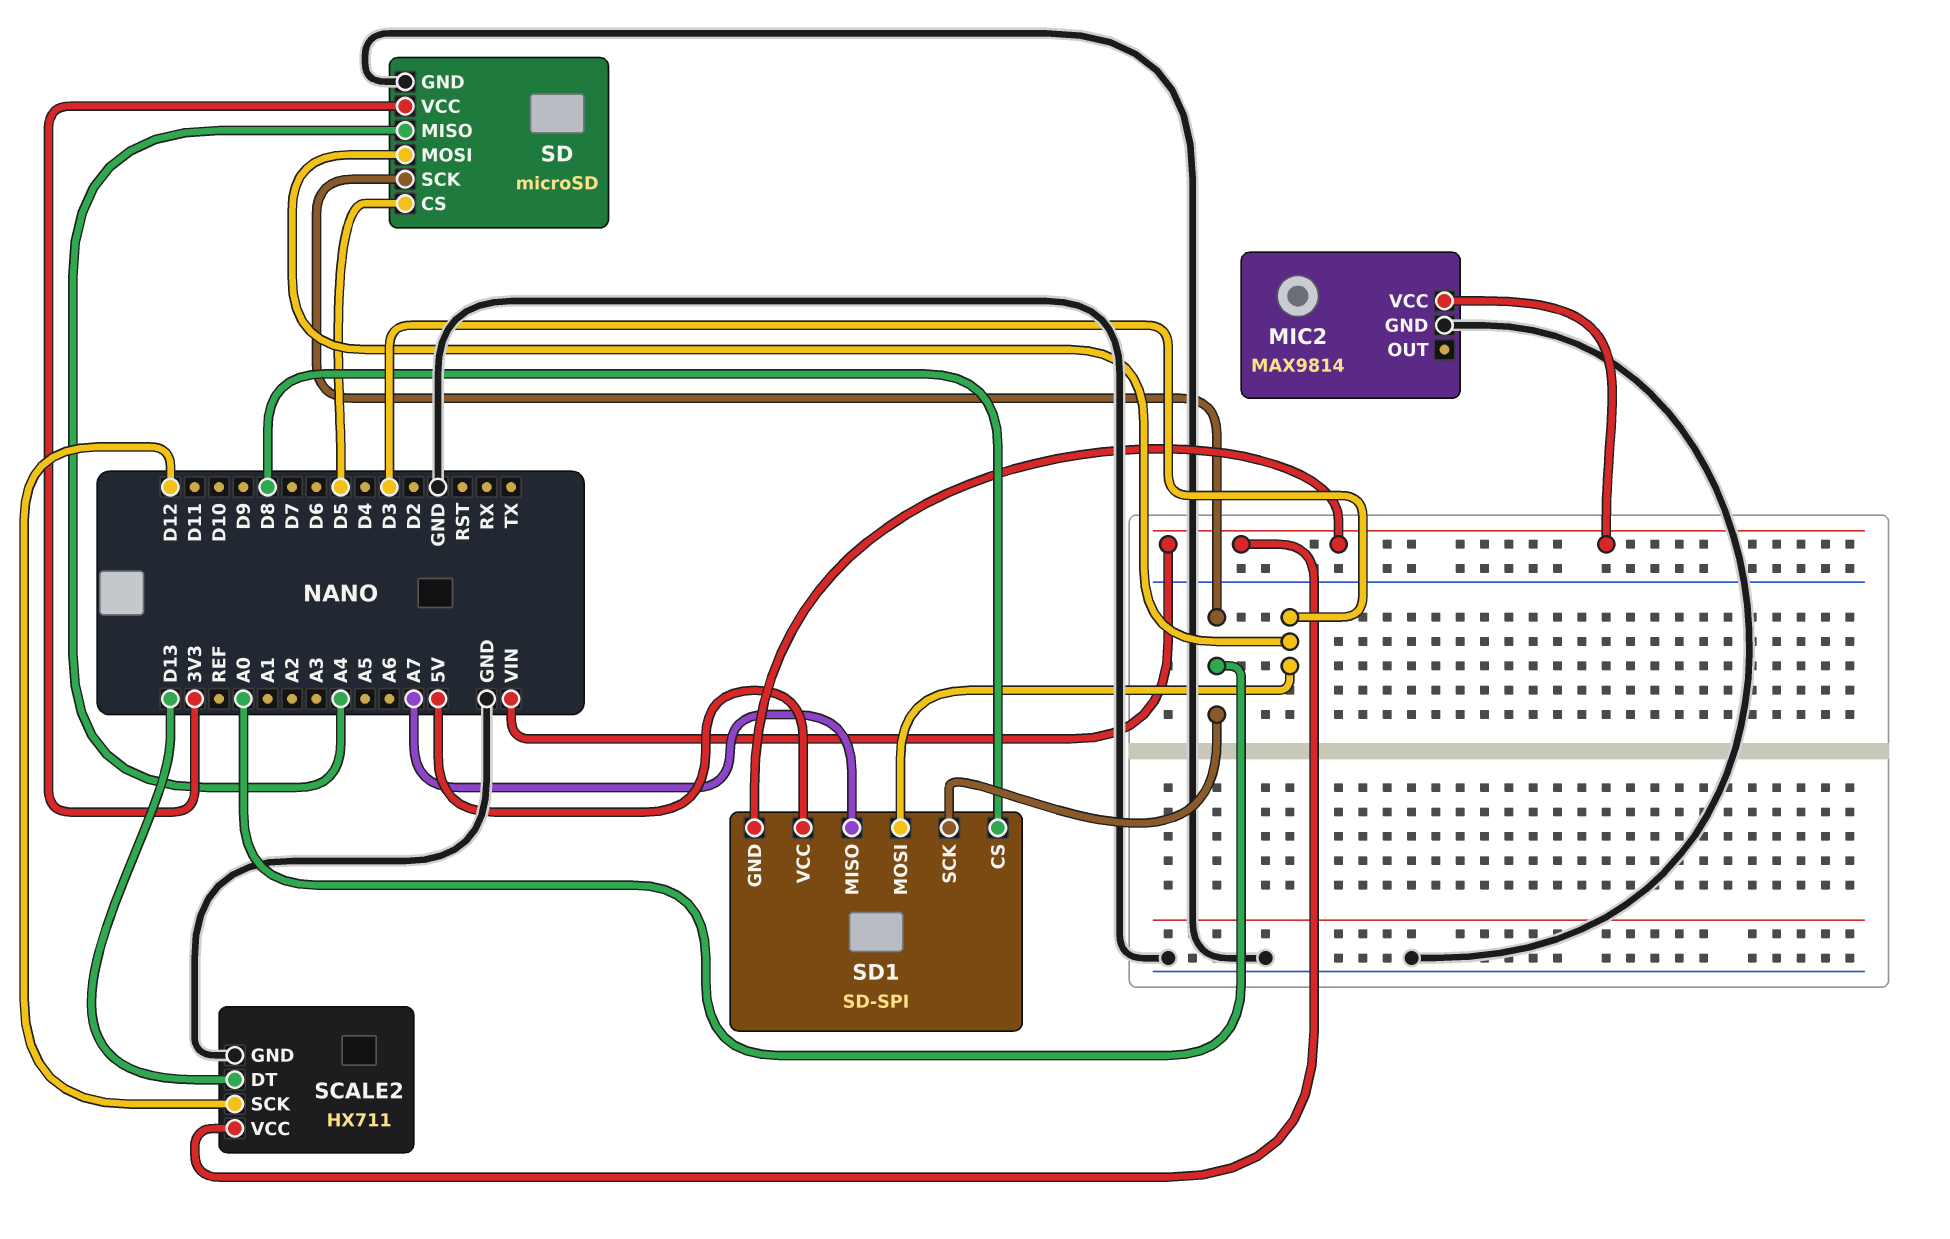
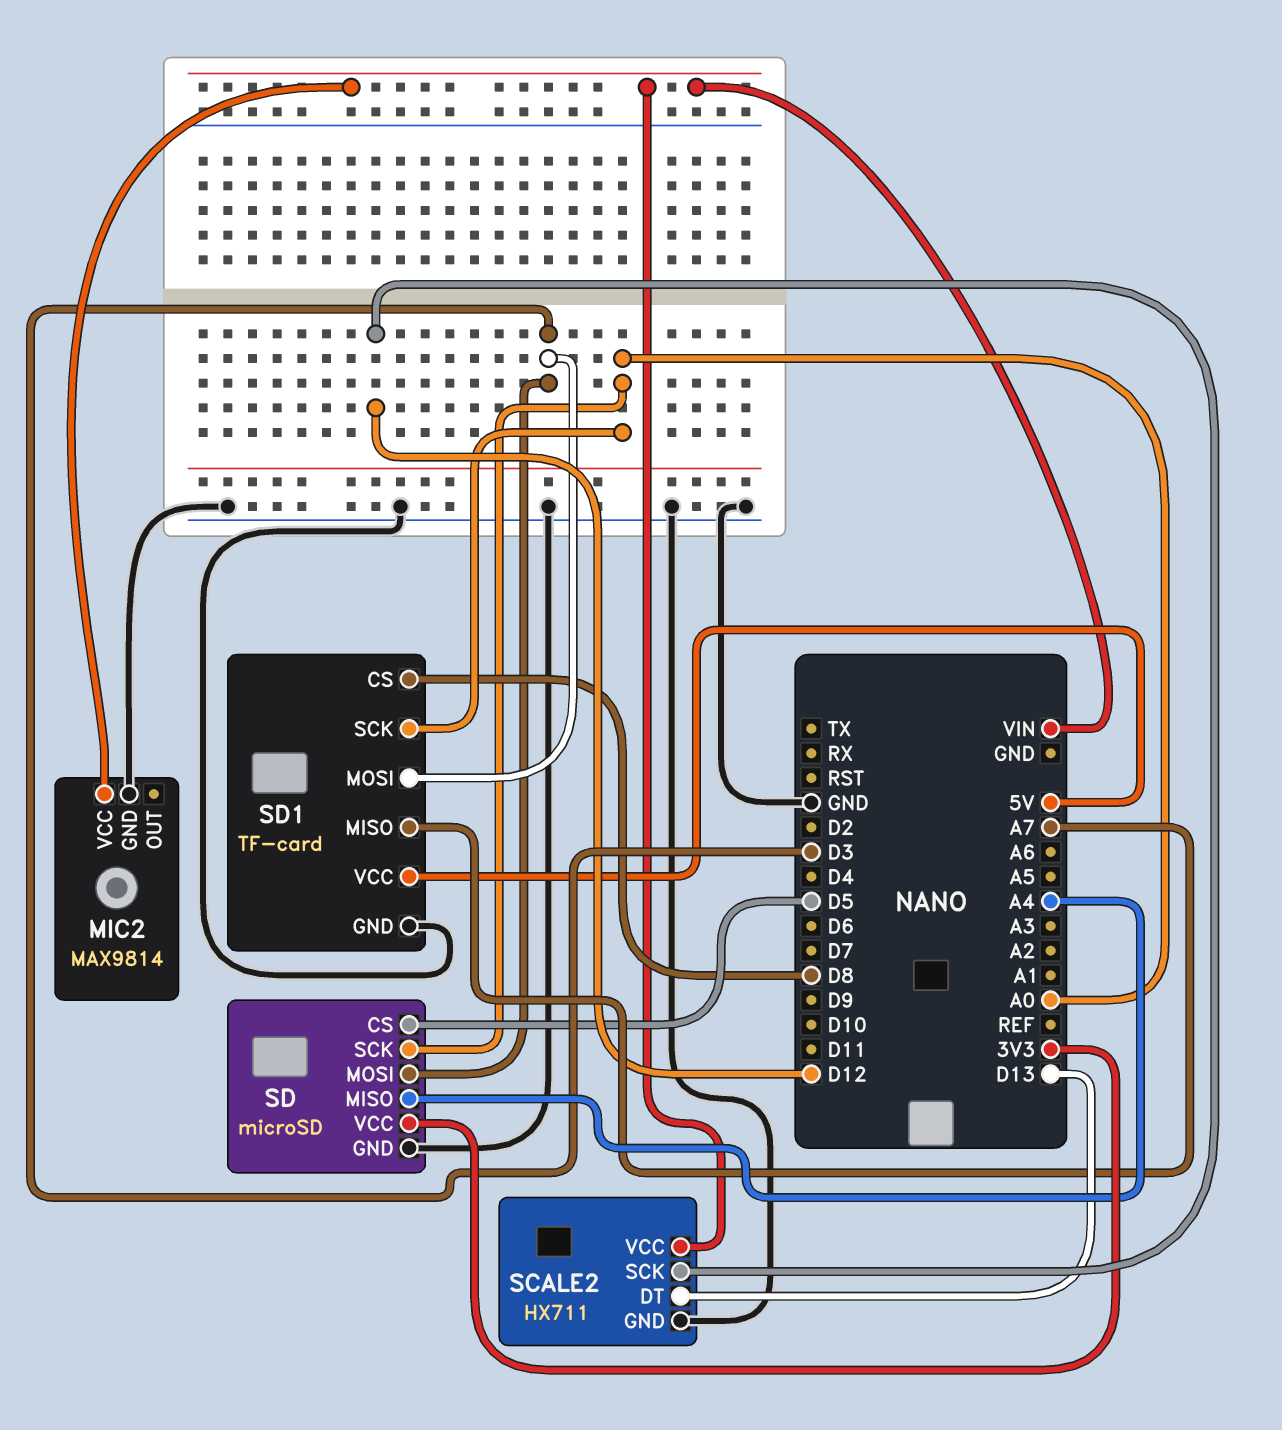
SD1: SD-SPI -> TF-card
SD1 pin GND: VIN -> GND

